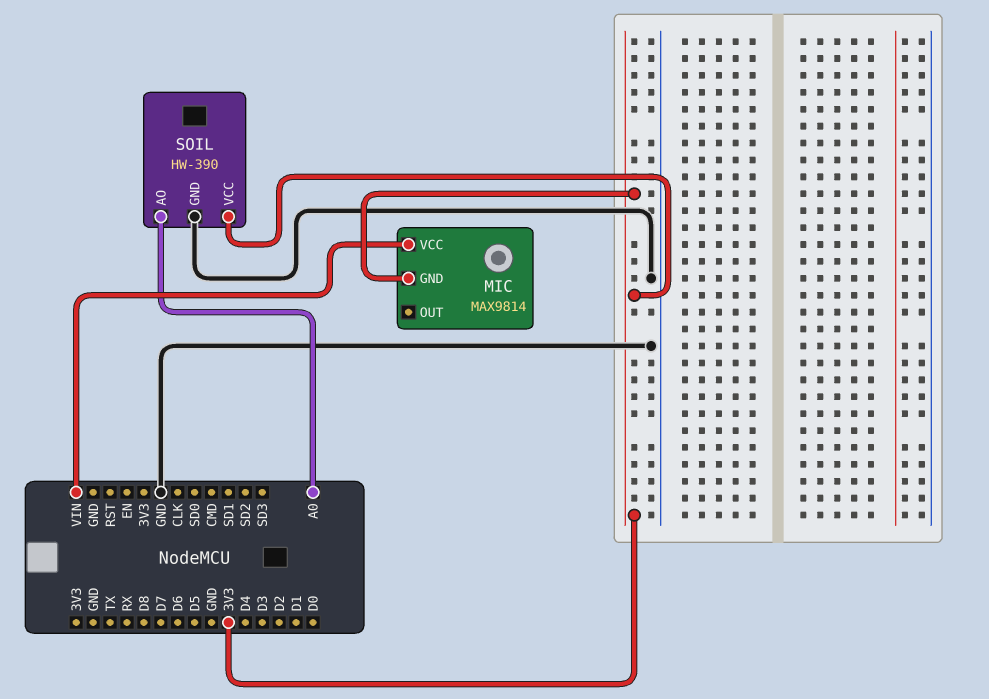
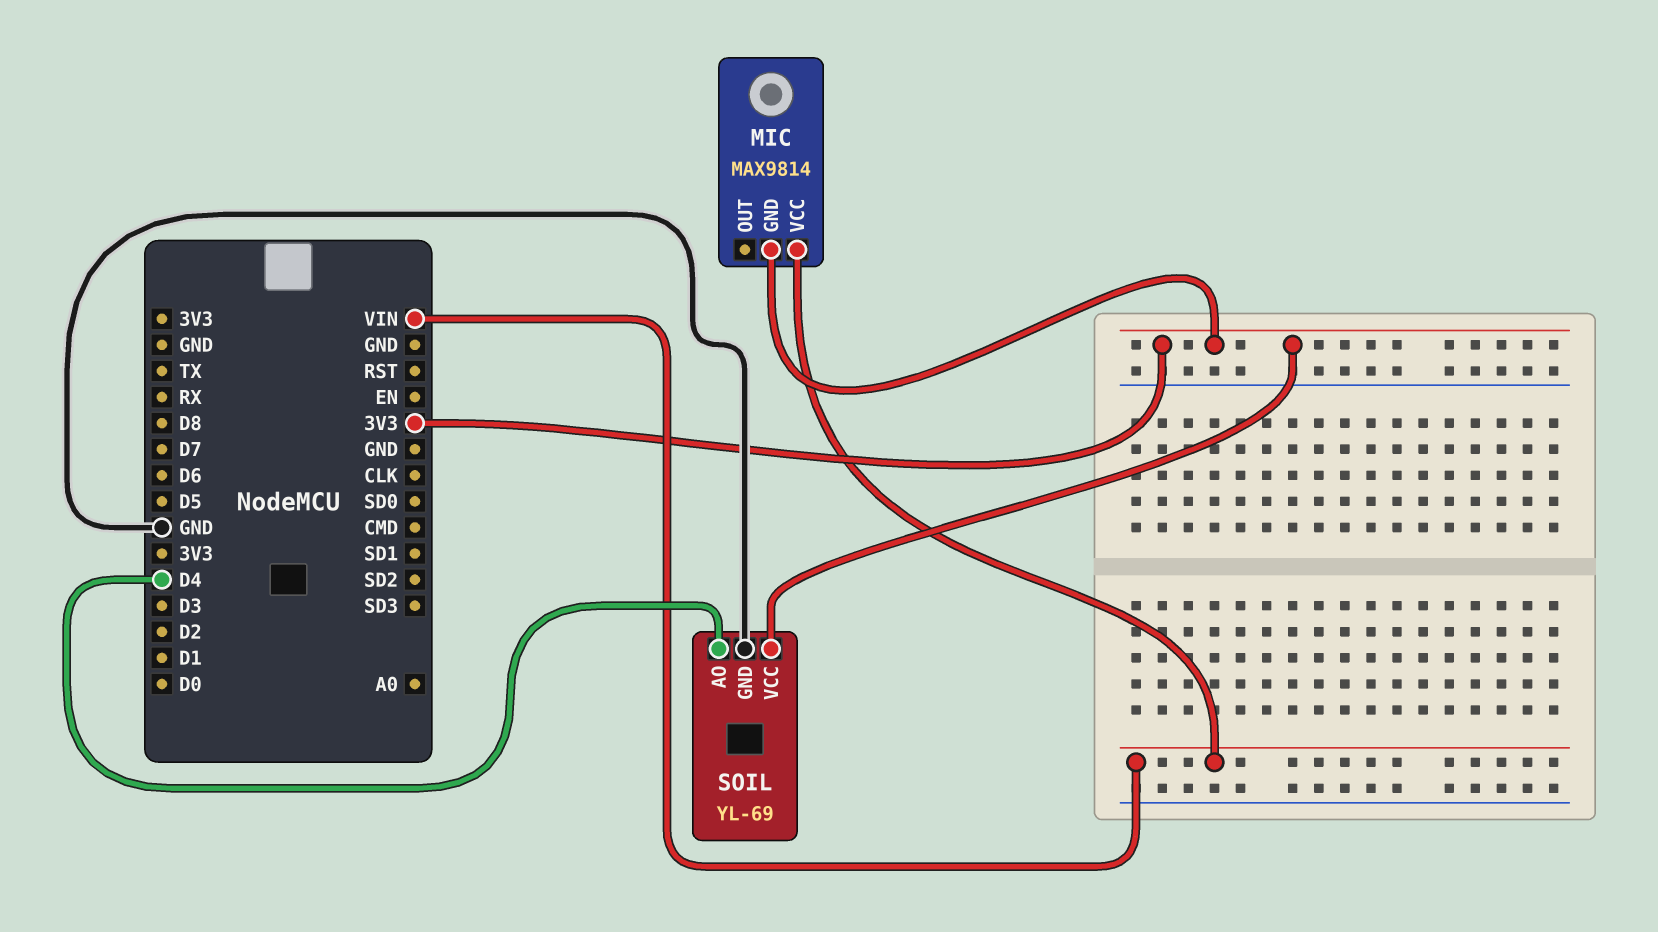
SOIL: HW-390 -> YL-69
SOIL pin AO: A0 -> D4

